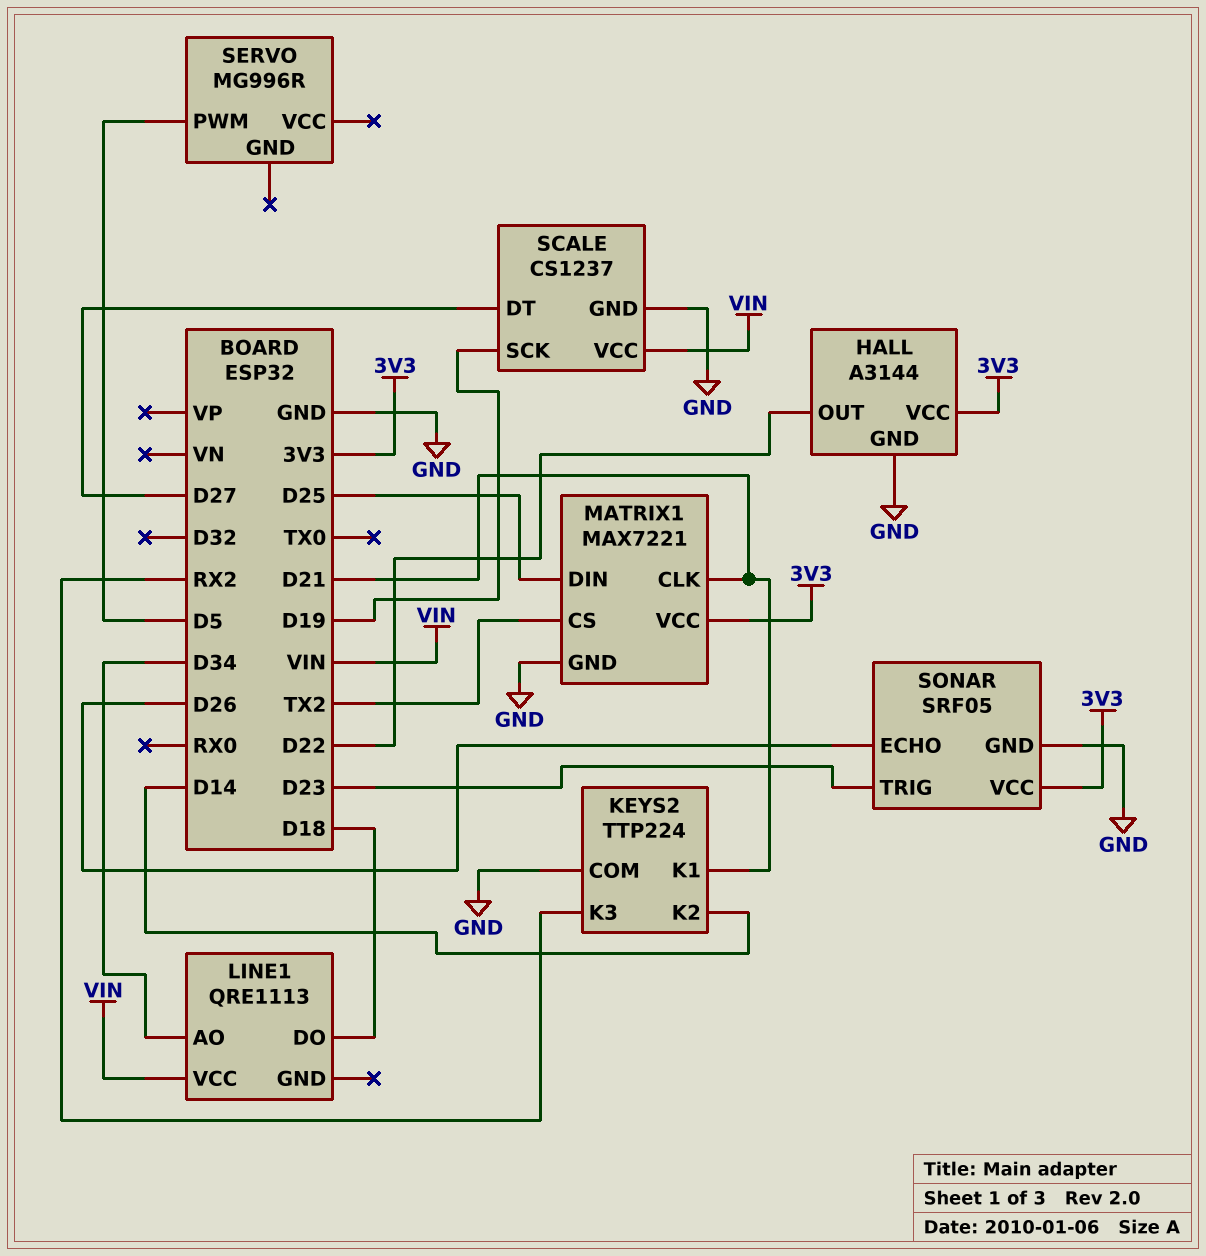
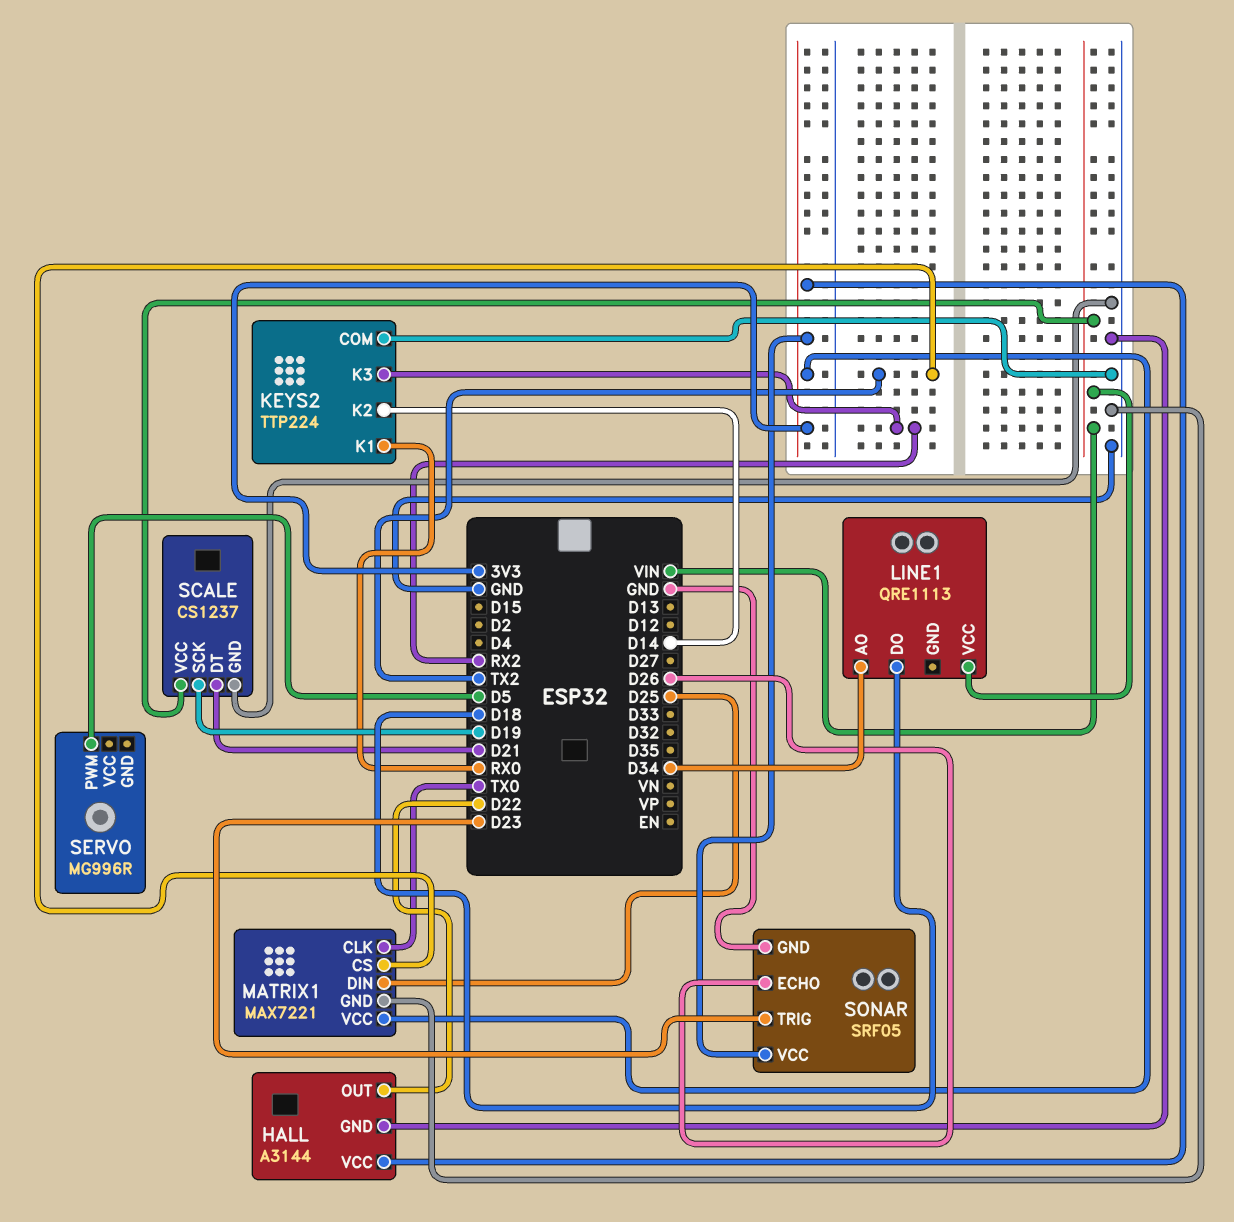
KEYS2 pin K1: D21 -> RX0
MATRIX1 pin CLK: D21 -> TX0
SCALE pin DT: D27 -> D21

